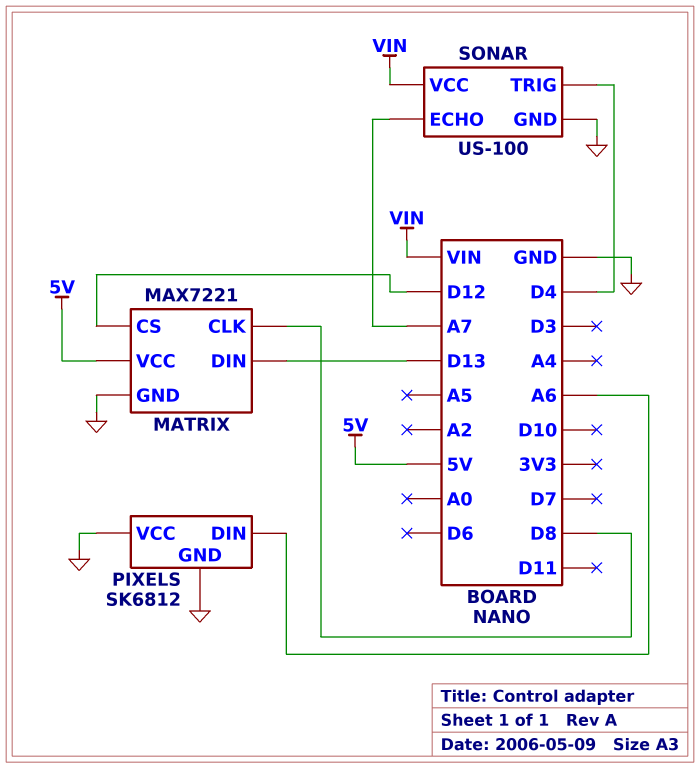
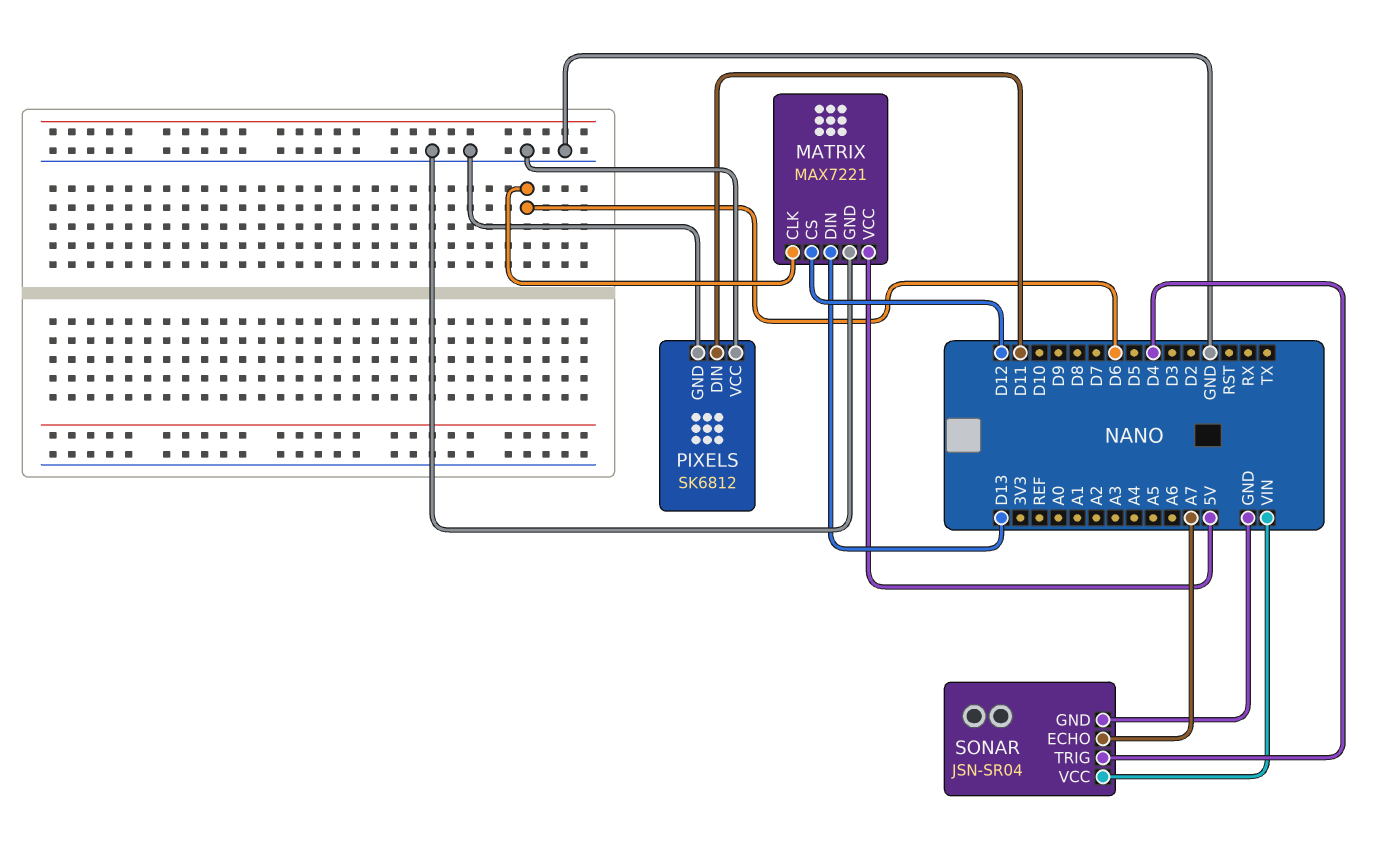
MATRIX pin CLK: D8 -> D6
PIXELS pin DIN: A6 -> D11
SONAR: US-100 -> JSN-SR04

